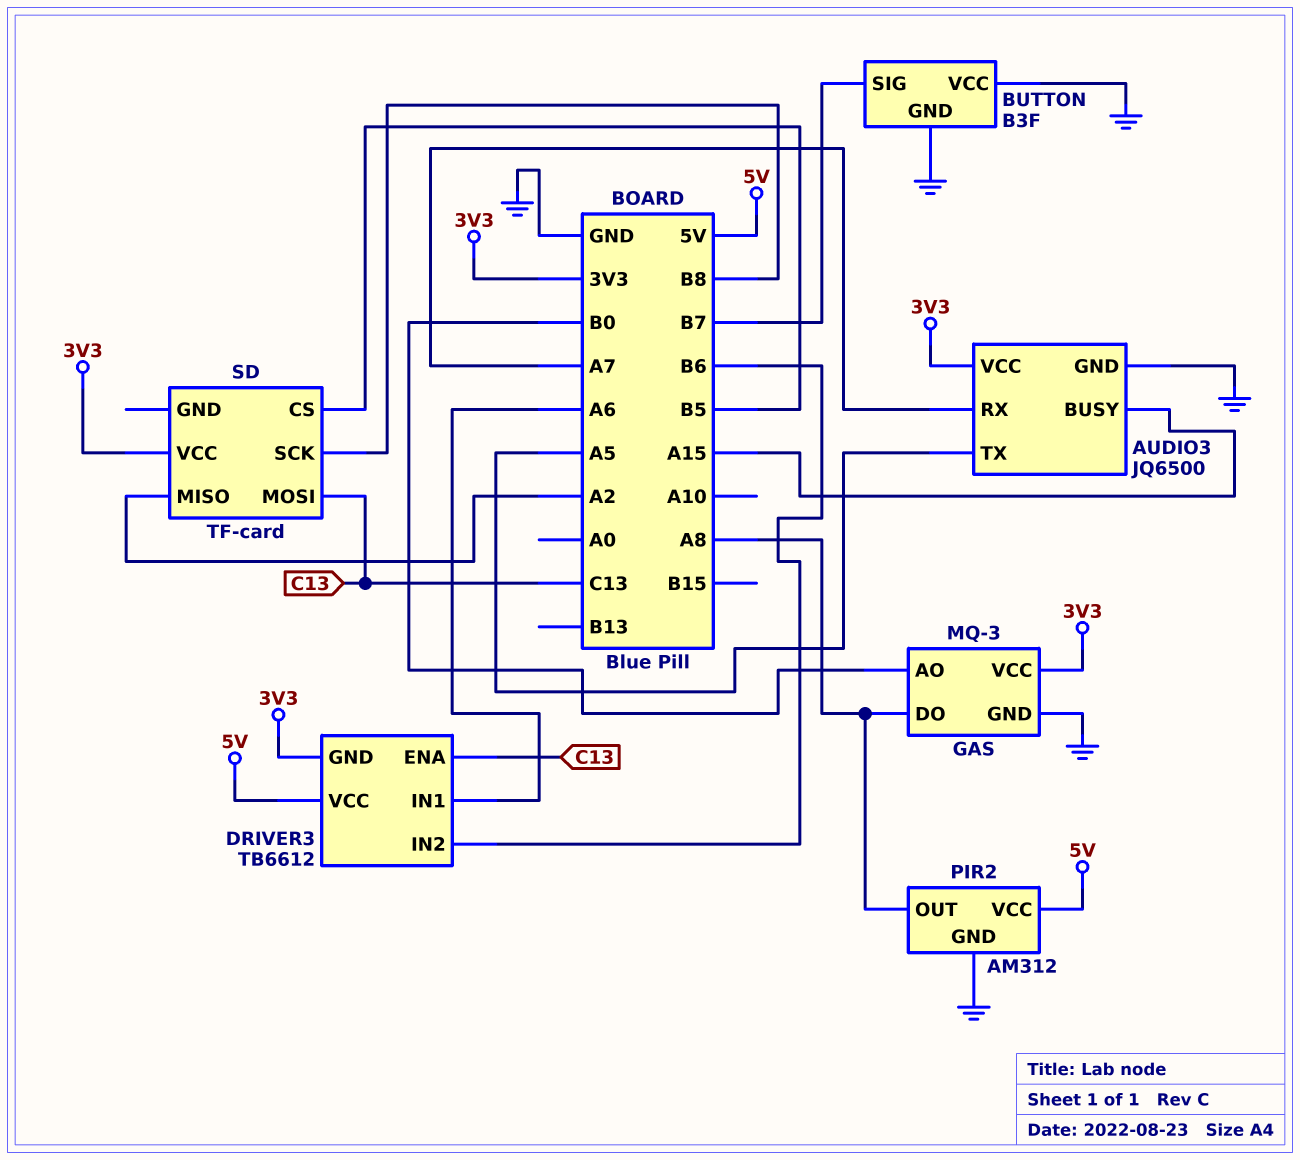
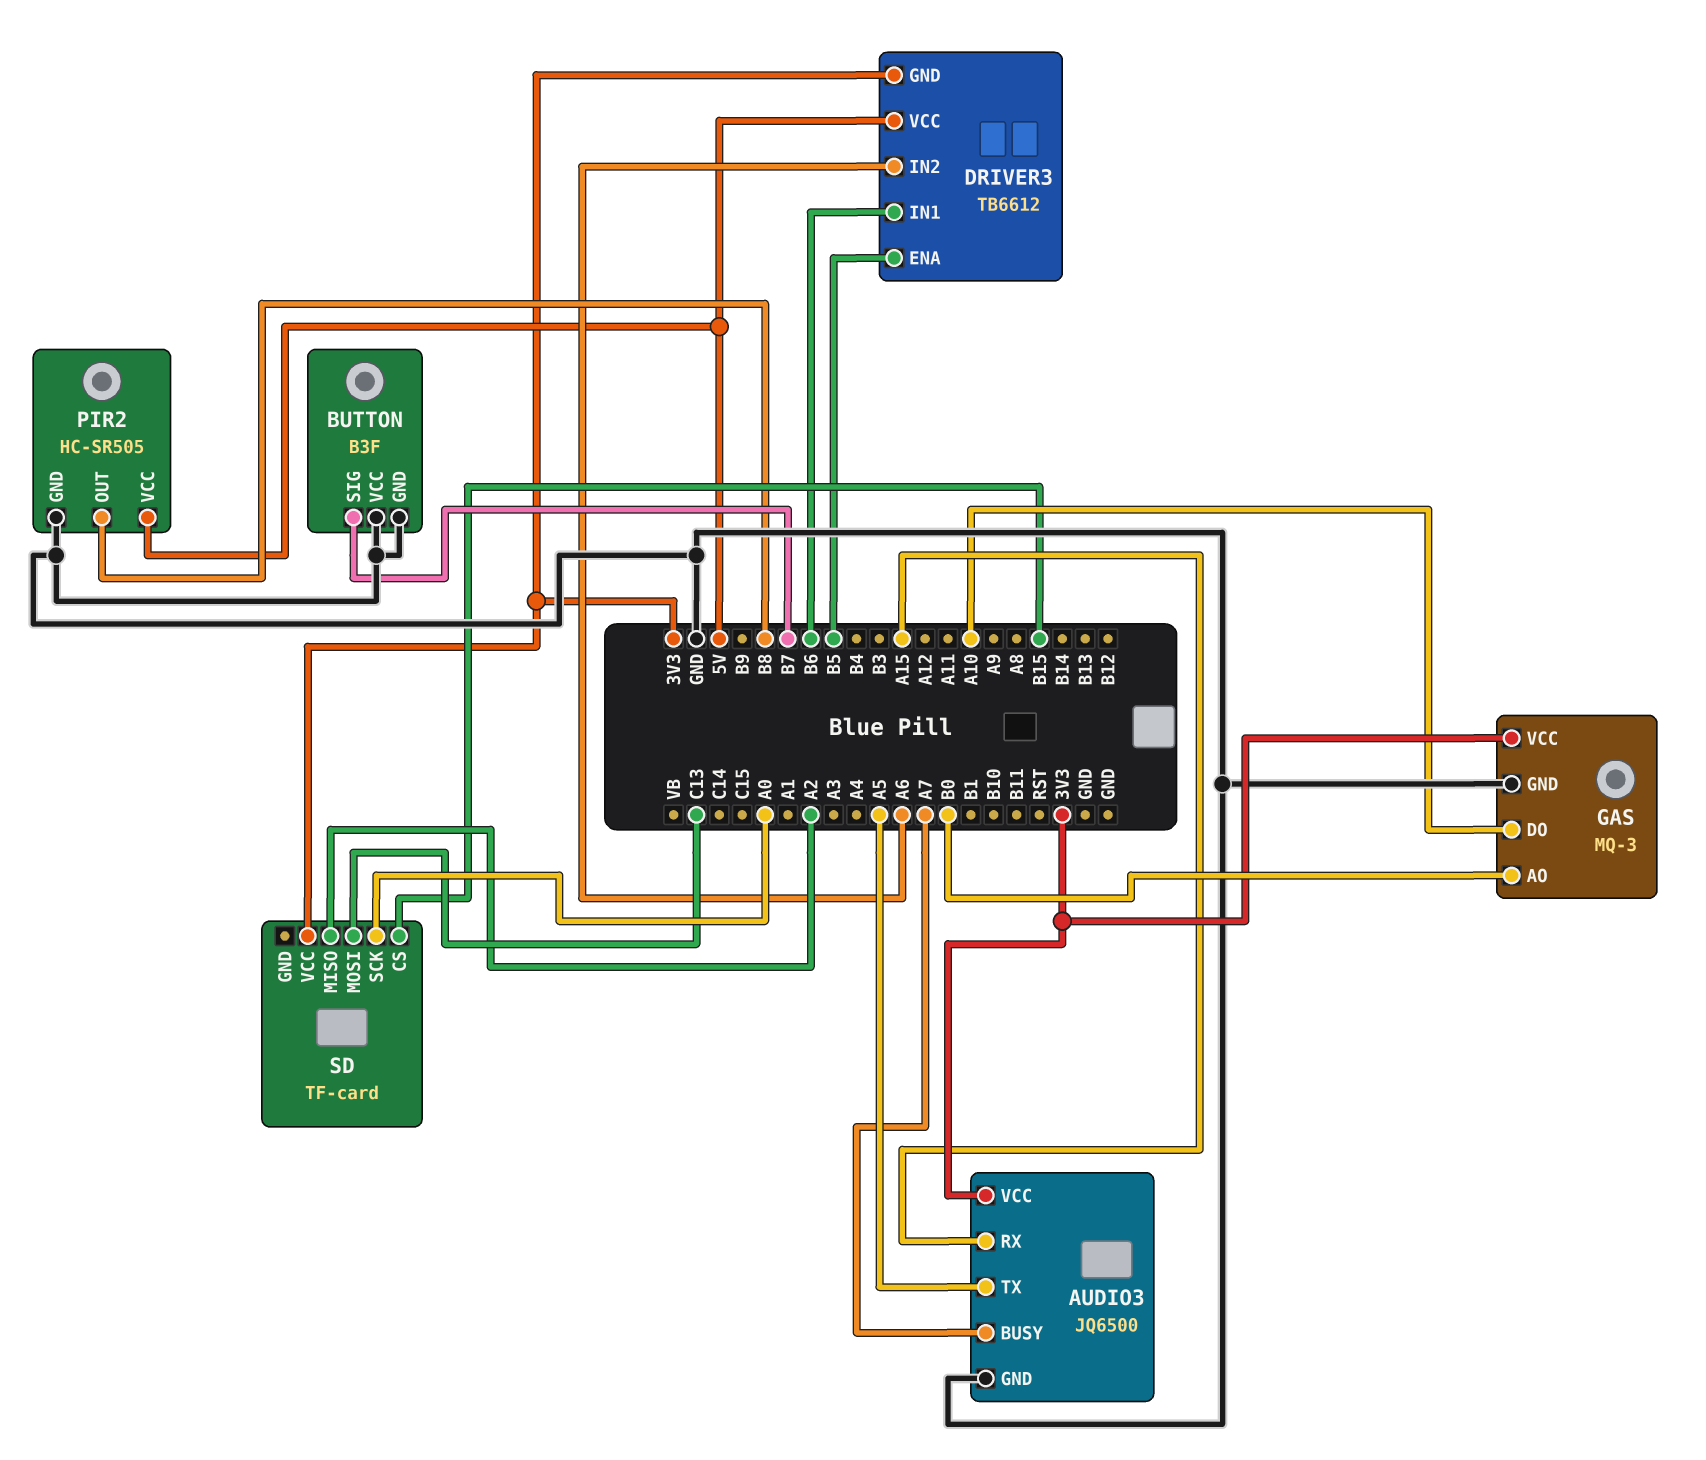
AUDIO3 pin BUSY: A15 -> A7
AUDIO3 pin RX: A7 -> A15
DRIVER3 pin ENA: C13 -> B5
DRIVER3 pin IN1: A6 -> B6
DRIVER3 pin IN2: B6 -> A6
GAS pin DO: A8 -> A10
PIR2: AM312 -> HC-SR505
PIR2 pin OUT: A8 -> B8
SD pin CS: B5 -> B15
SD pin SCK: B8 -> A0

